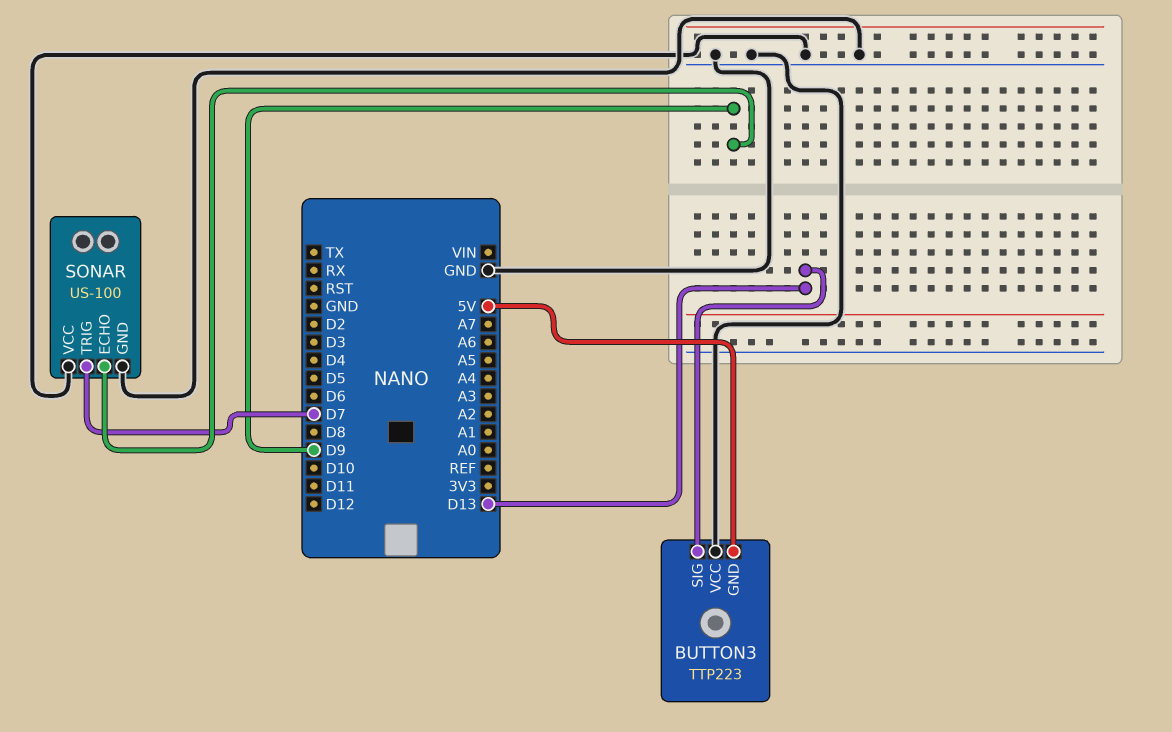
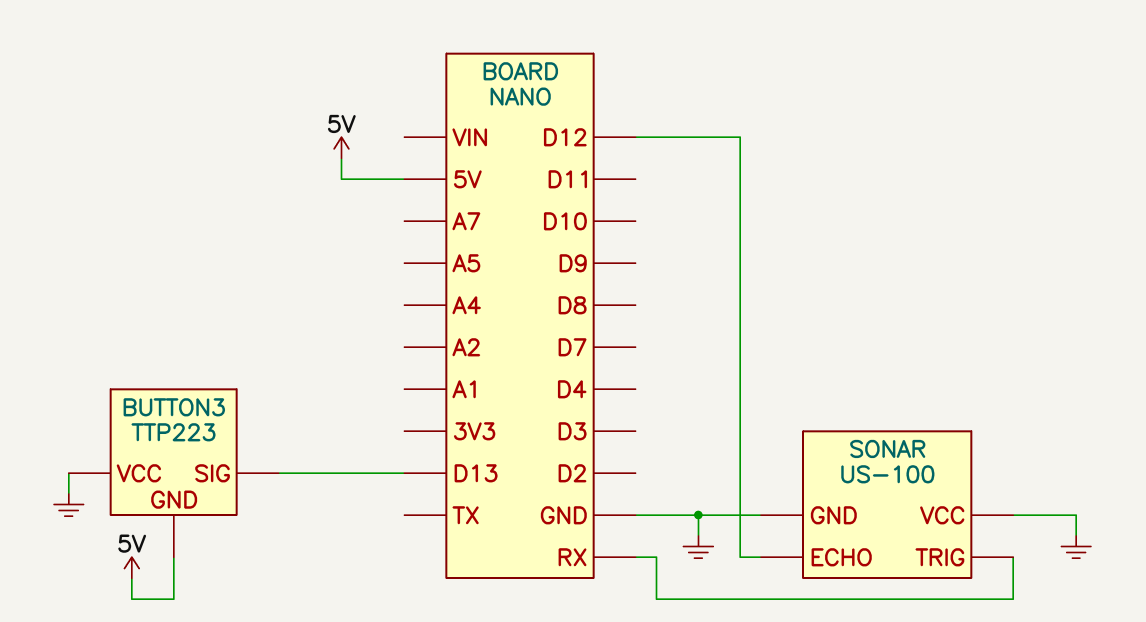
SONAR pin ECHO: D9 -> D12
SONAR pin TRIG: D7 -> RX

